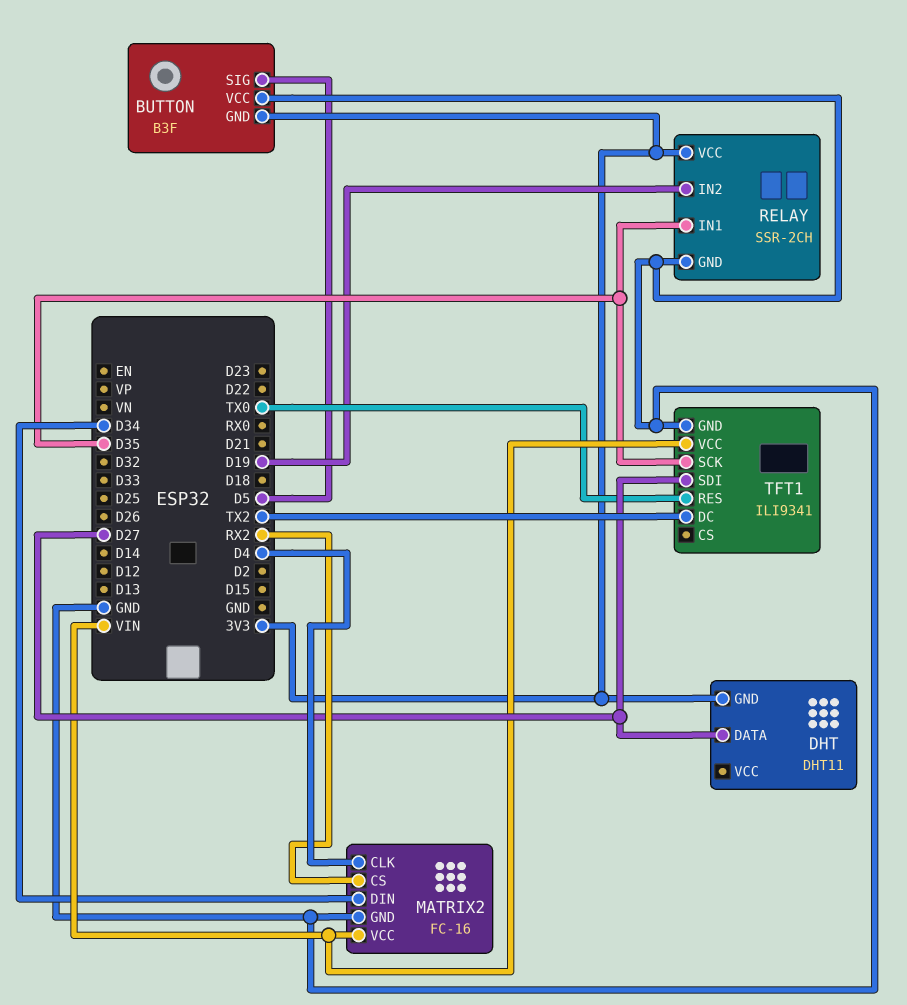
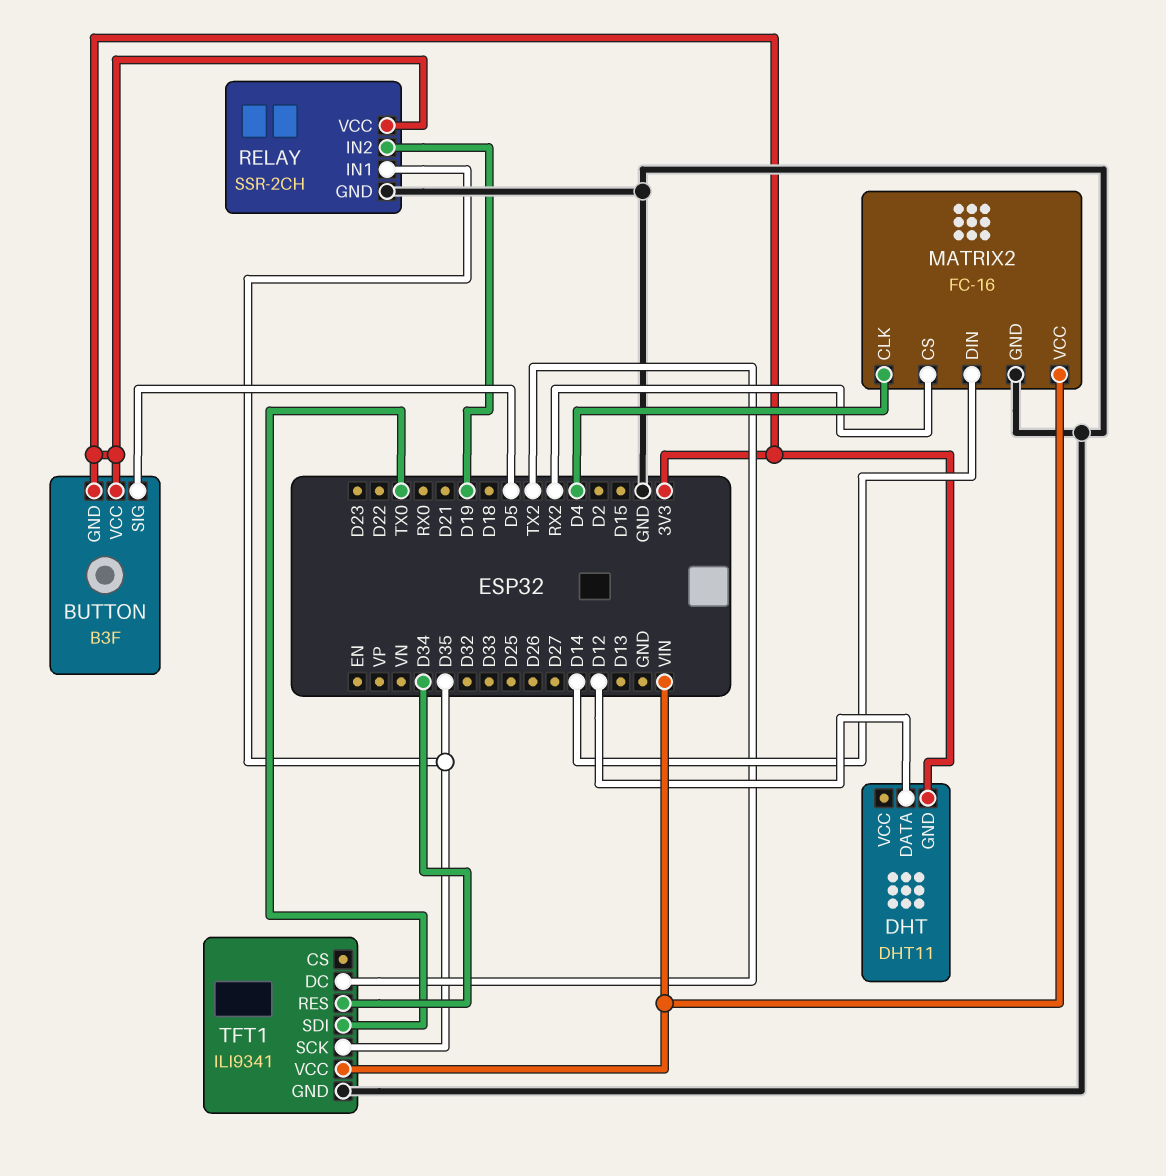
BUTTON pin VCC: GND -> 3V3
DHT pin DATA: D27 -> D12
MATRIX2 pin DIN: D34 -> D14
TFT1 pin RES: TX0 -> D34
TFT1 pin SDI: D27 -> TX0

